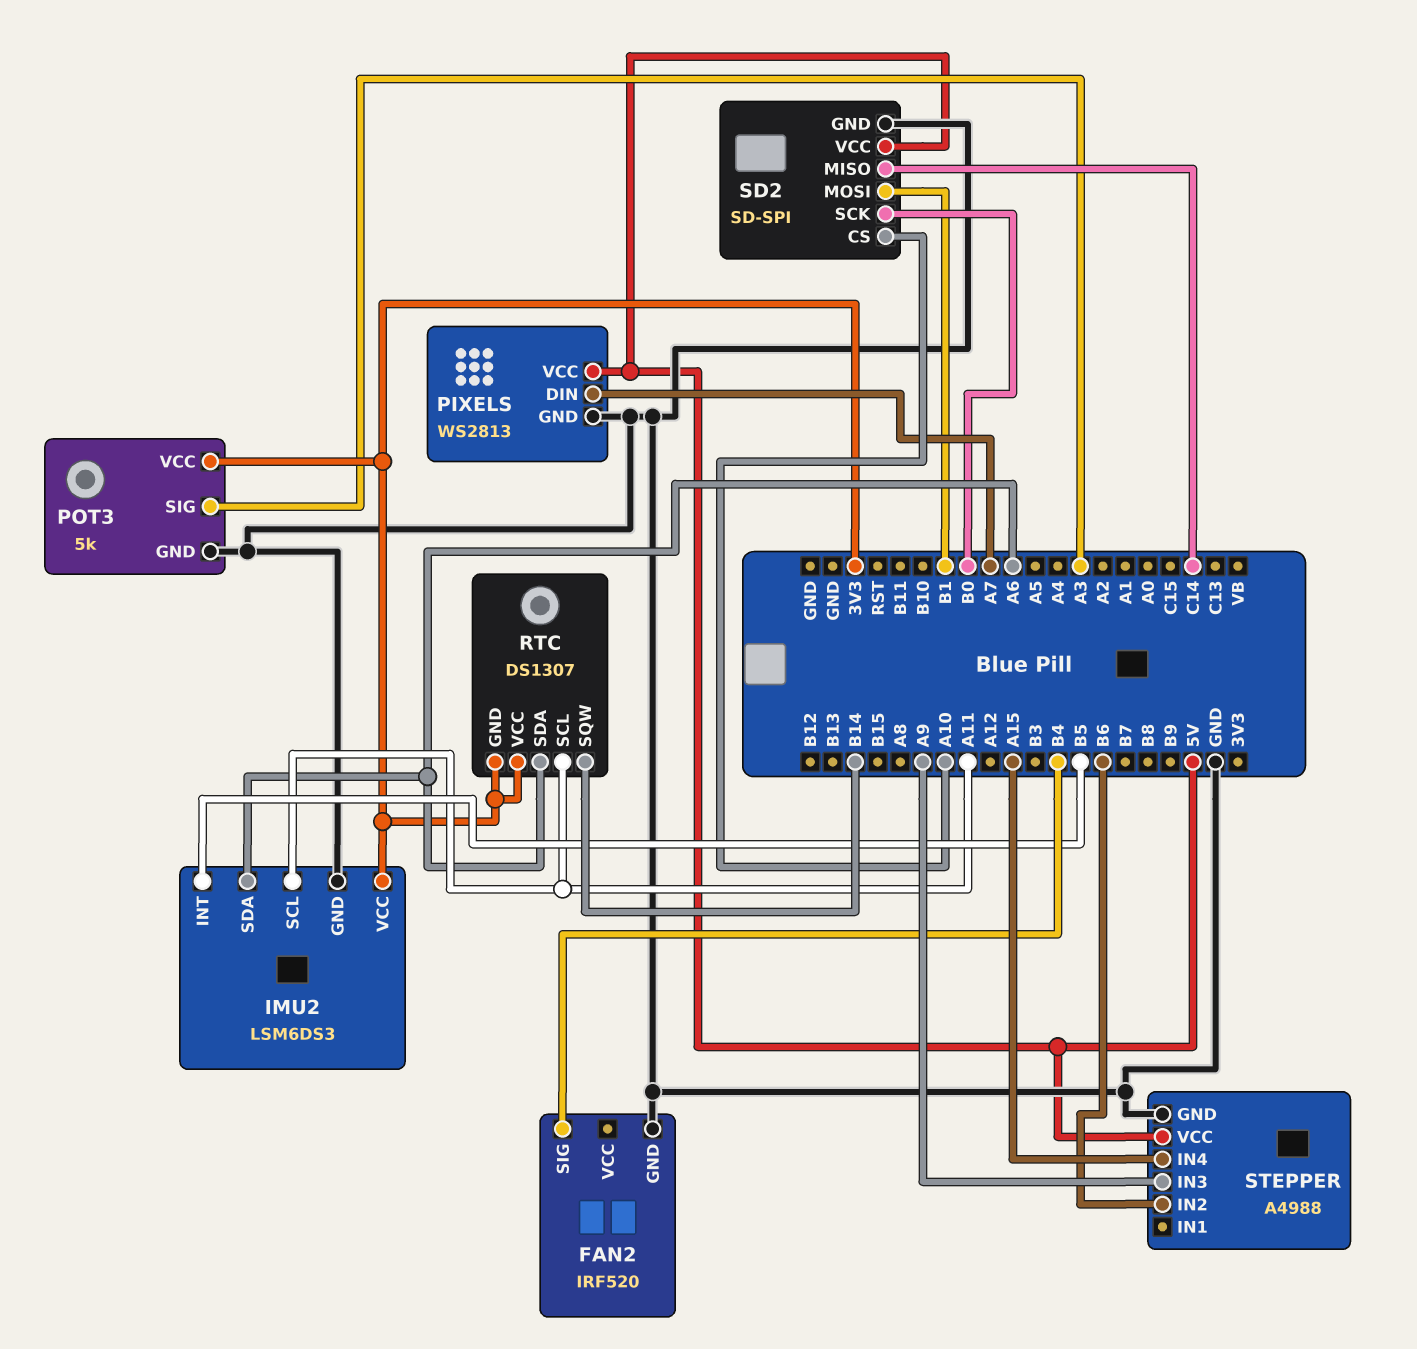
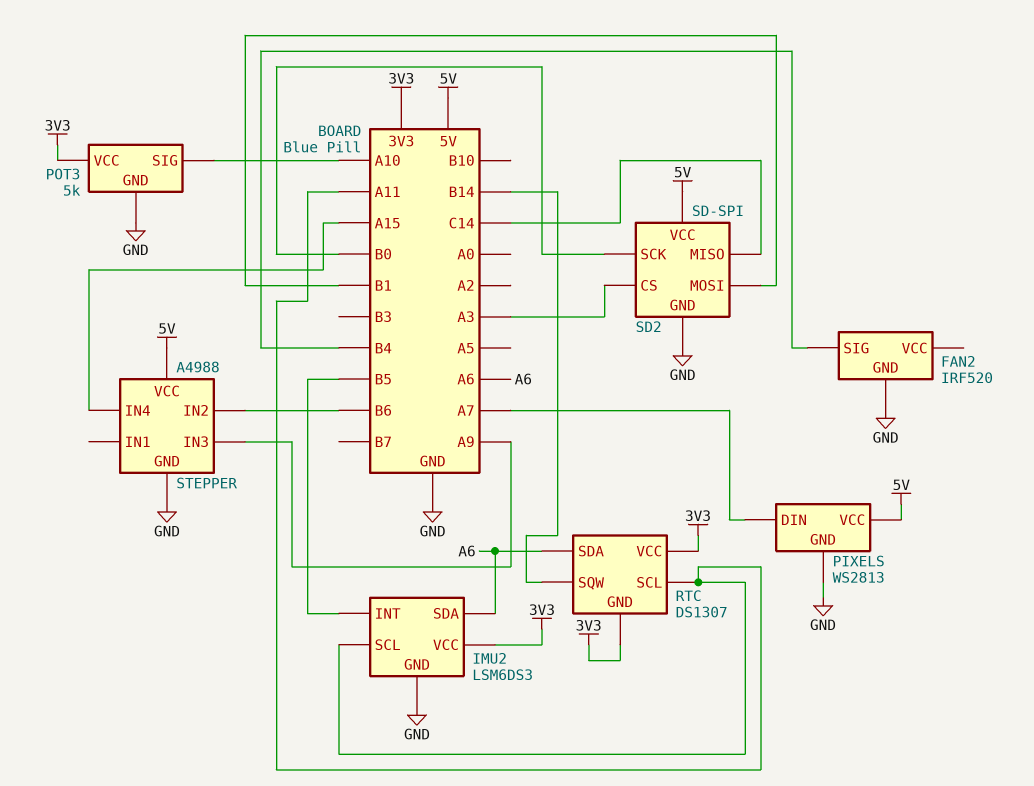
POT3 pin SIG: A3 -> A10
SD2 pin CS: A10 -> A3

